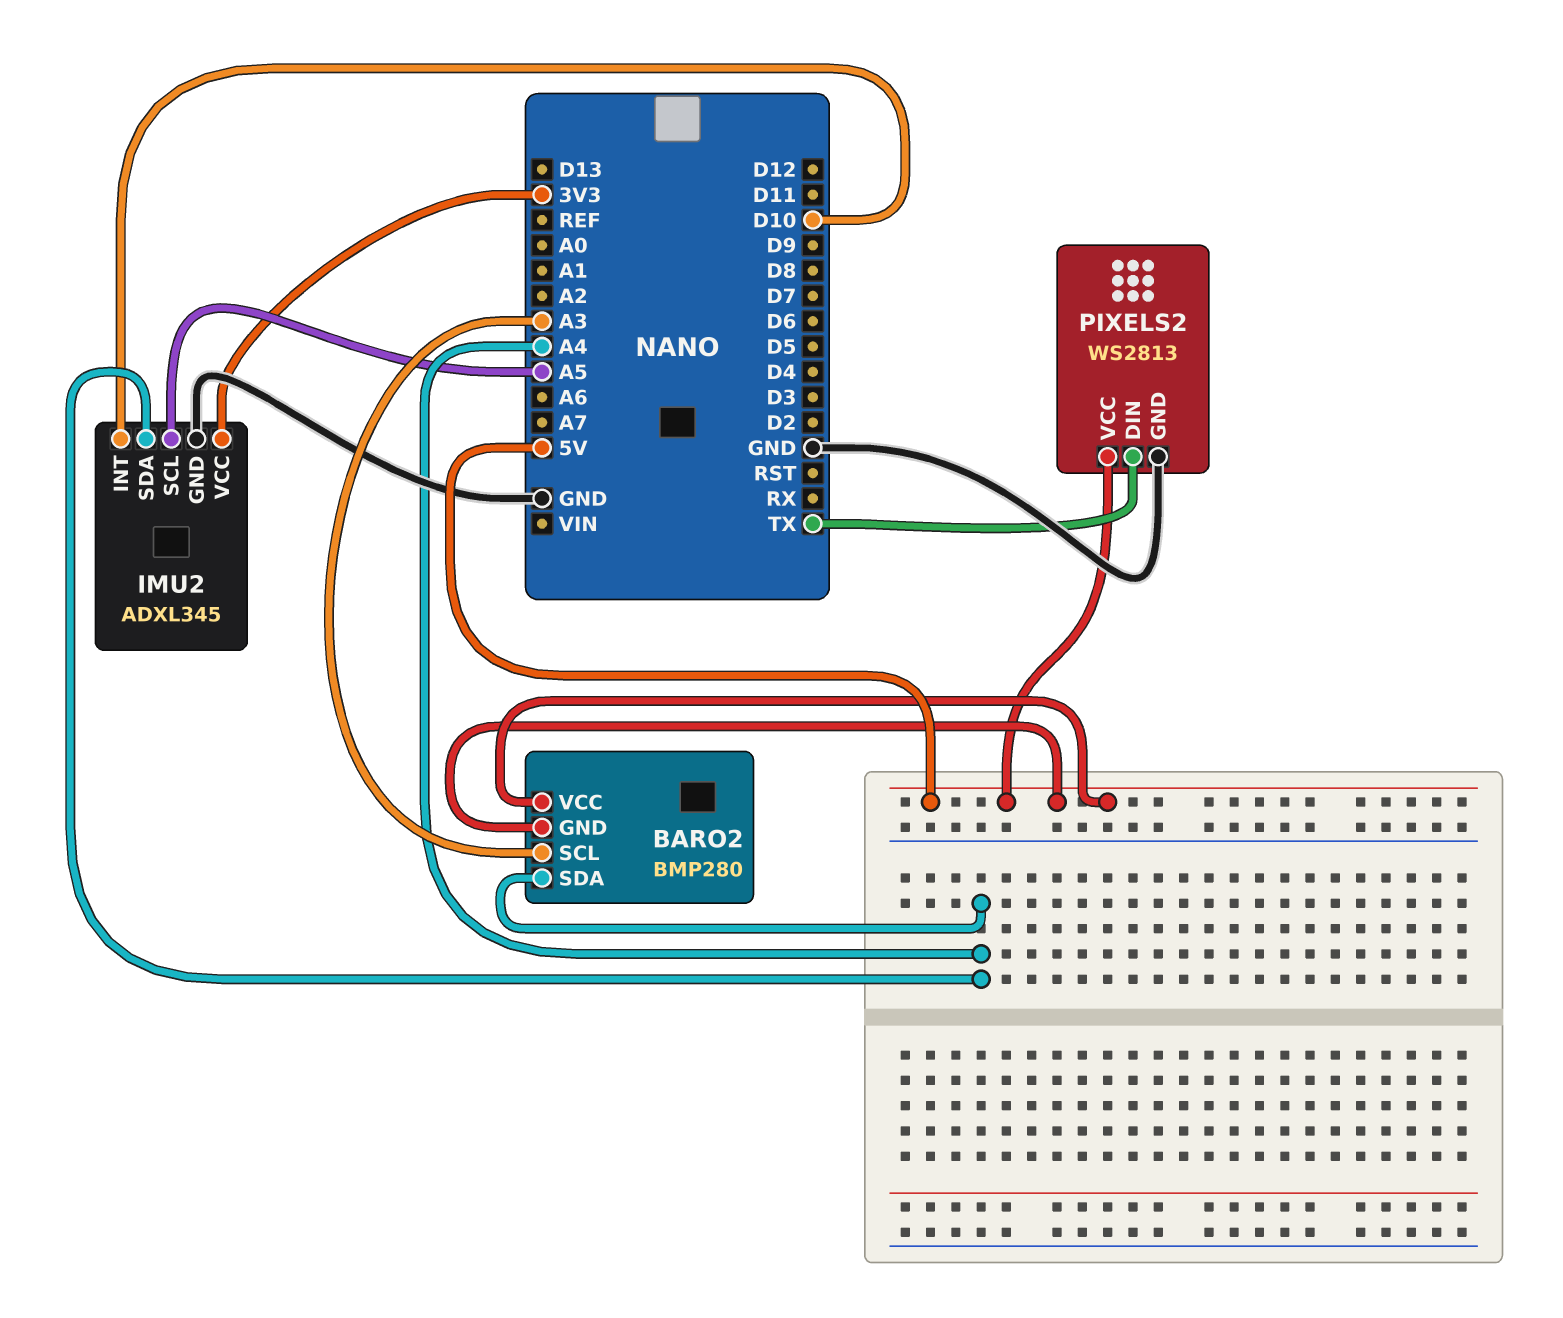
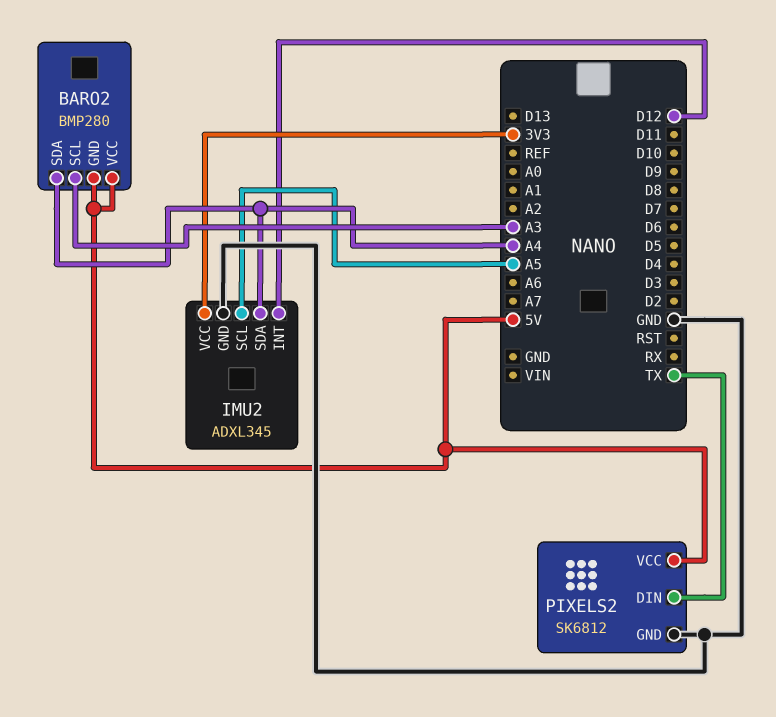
IMU2 pin INT: D10 -> D12
PIXELS2: WS2813 -> SK6812

